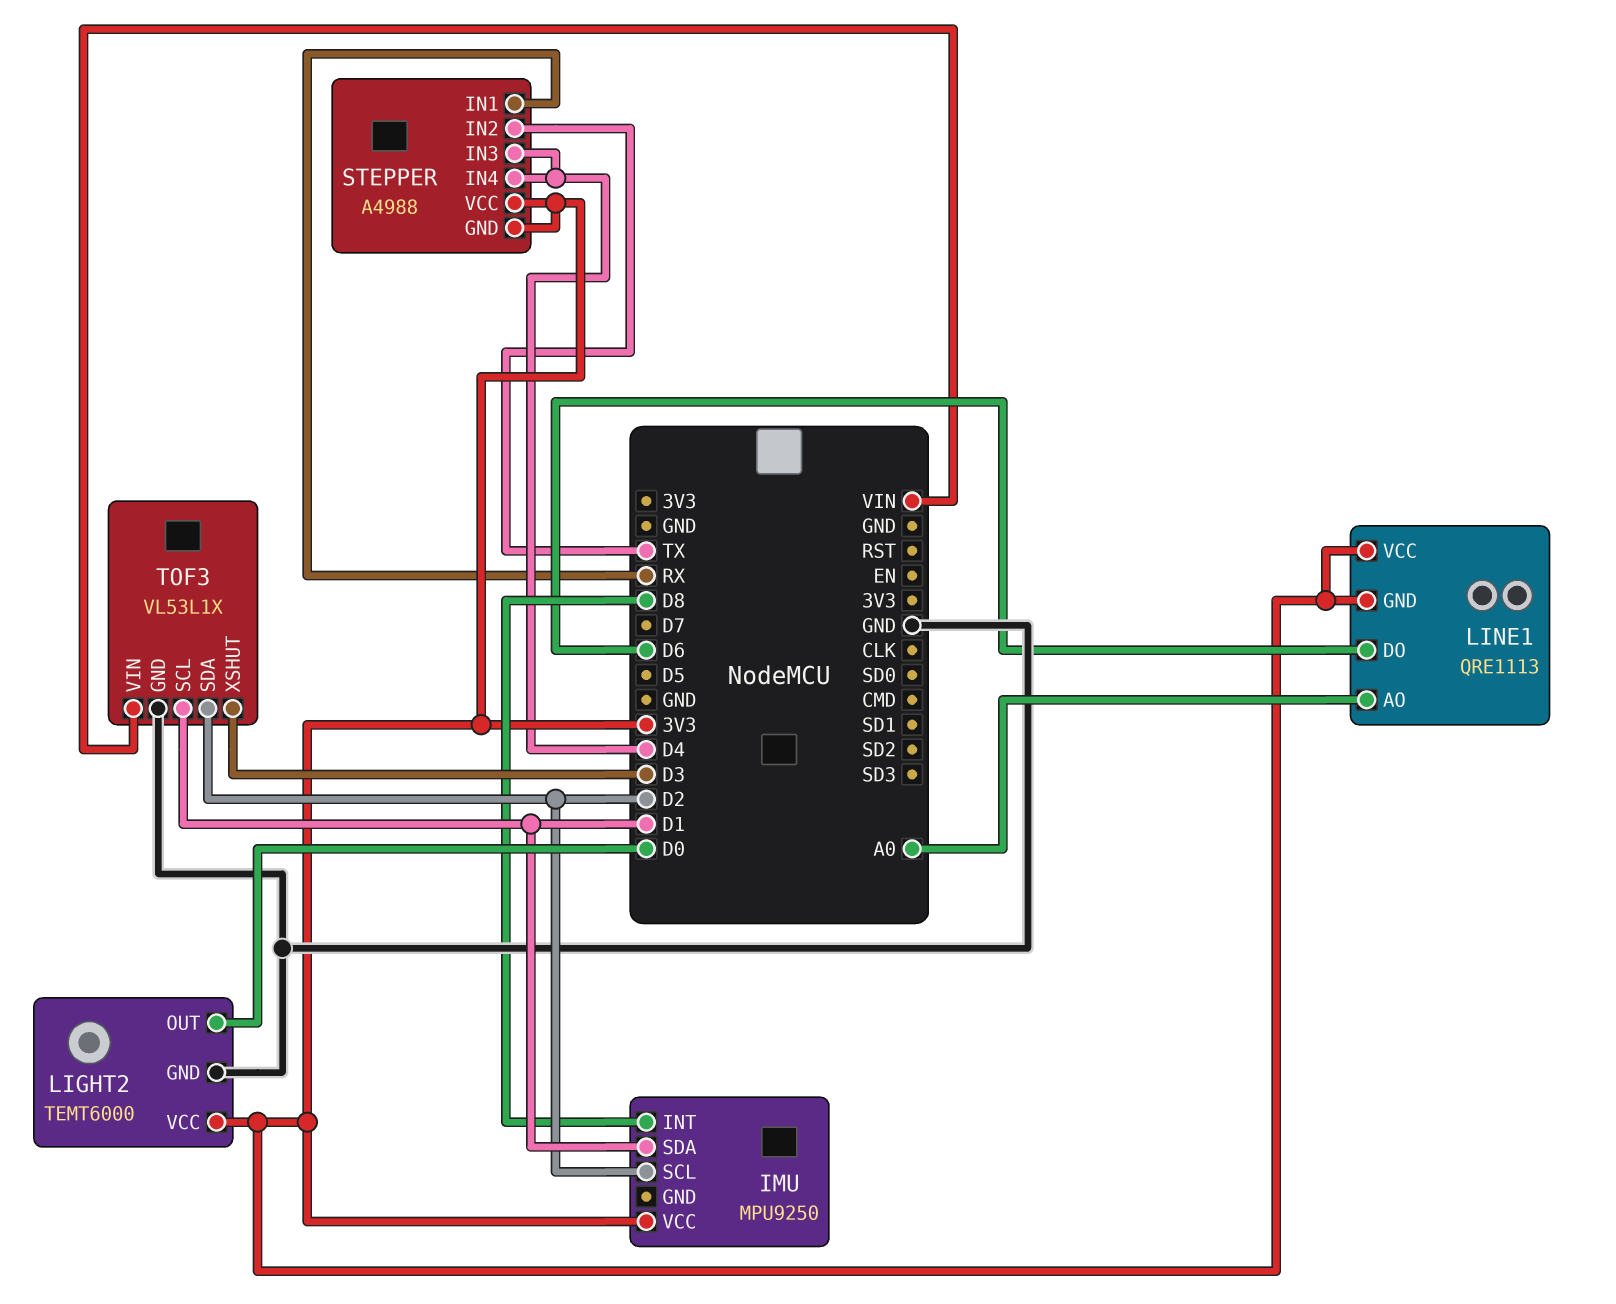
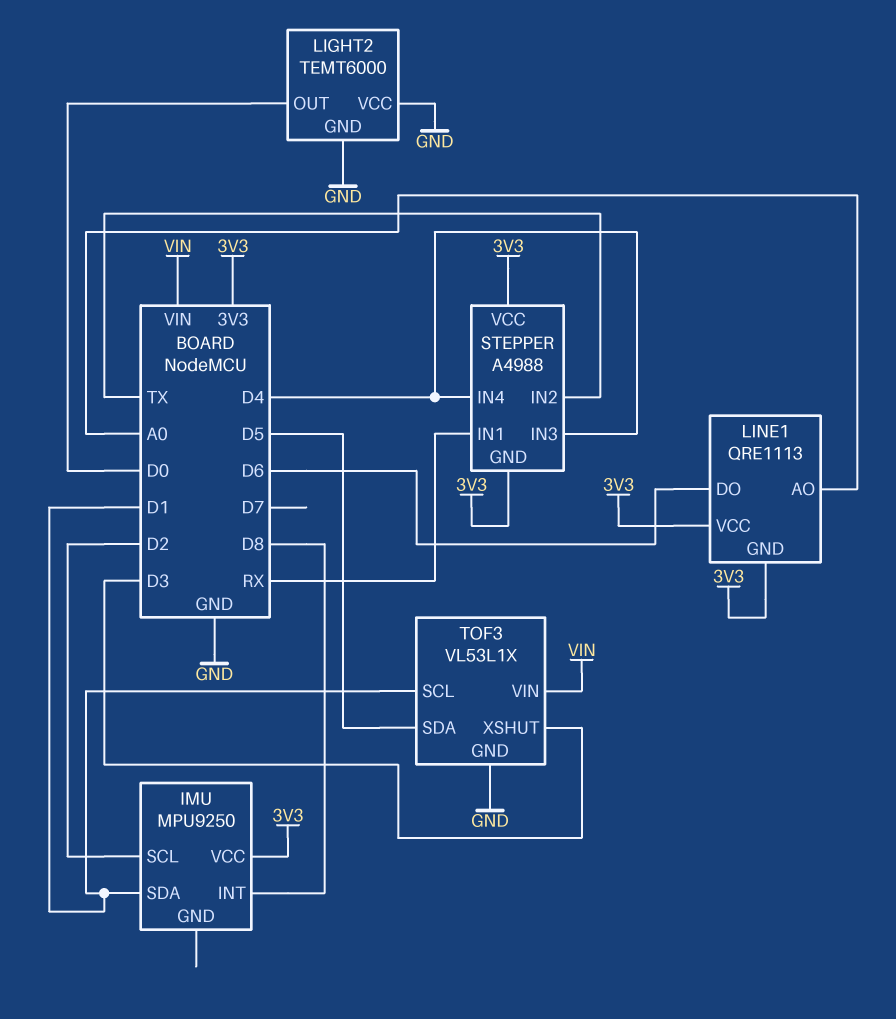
LIGHT2 pin VCC: 3V3 -> GND
TOF3 pin SDA: D2 -> D5

